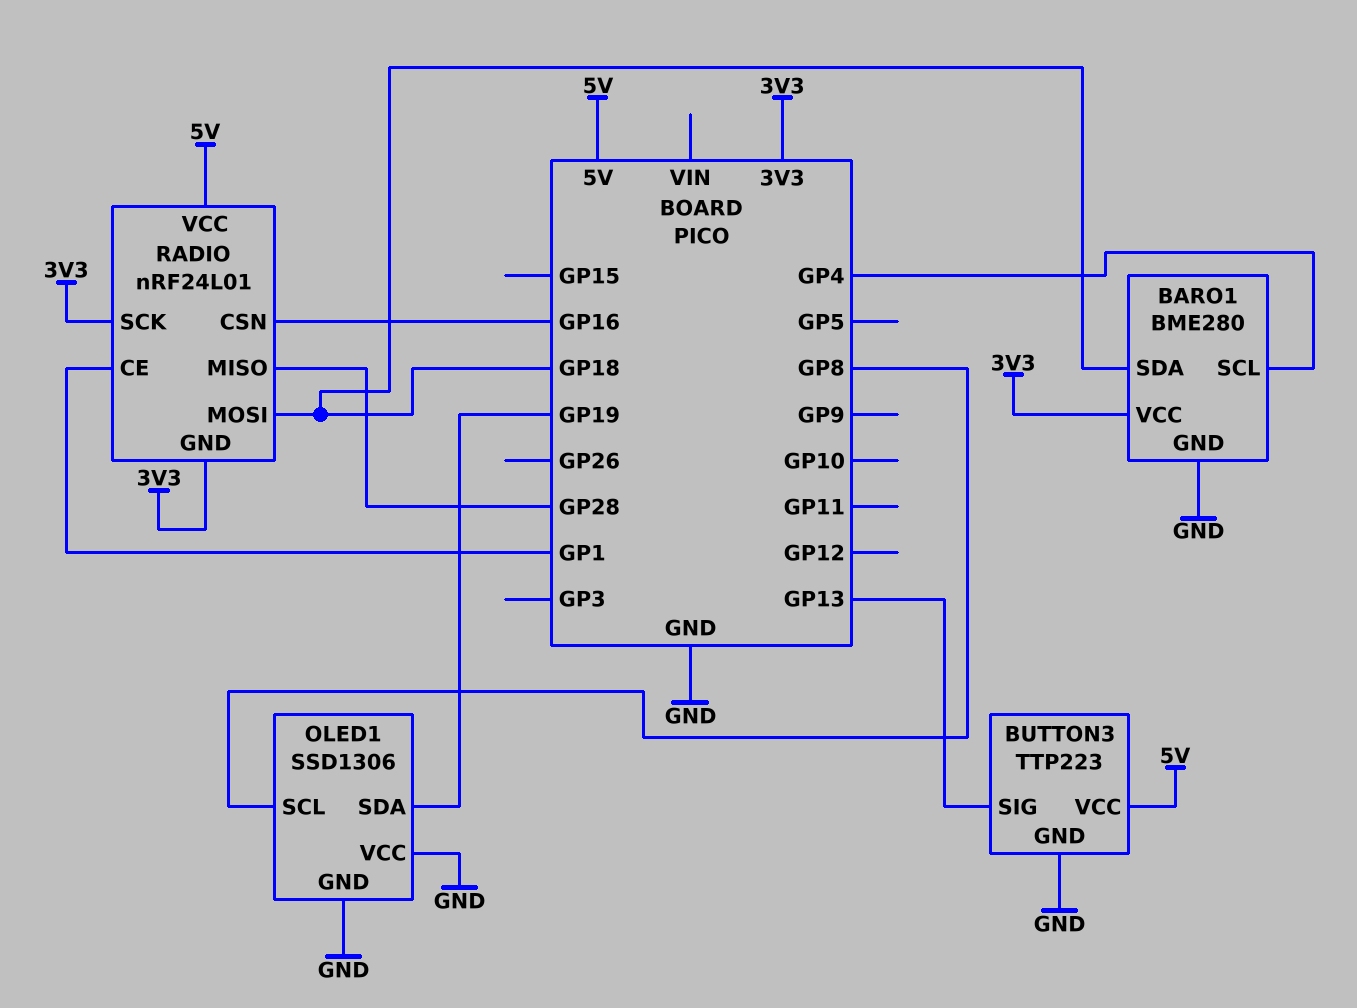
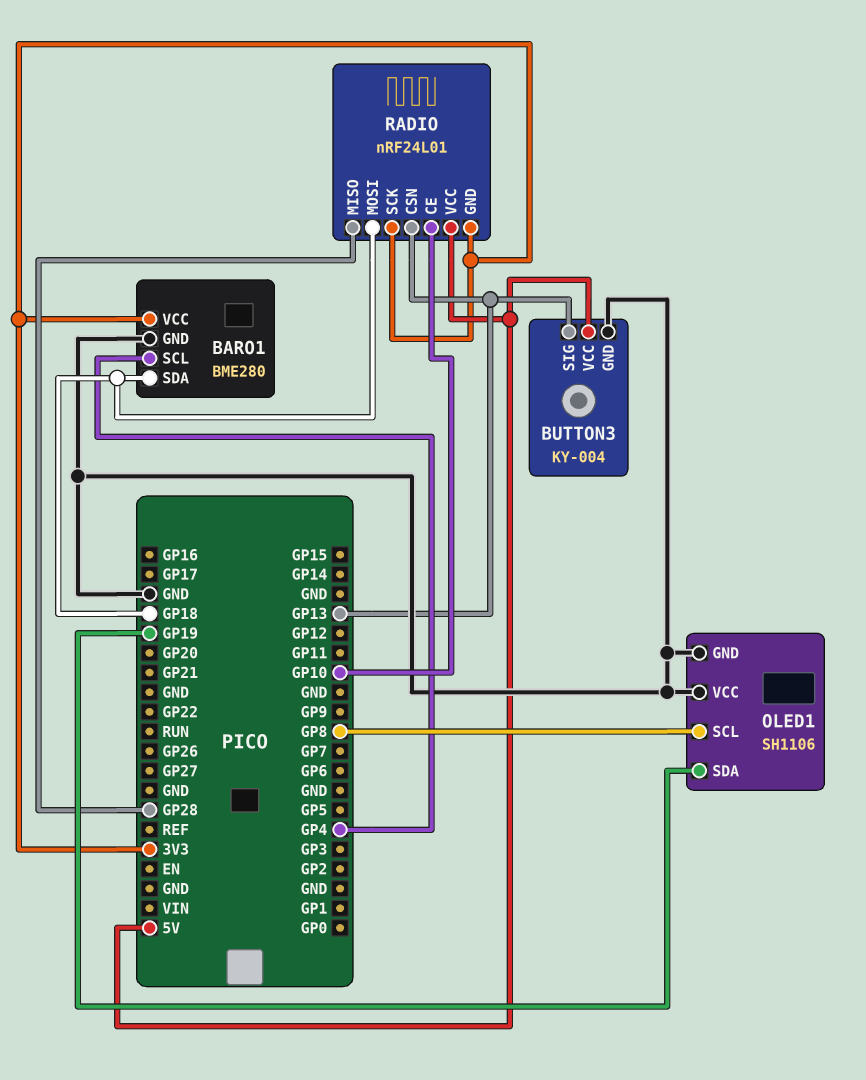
BUTTON3: TTP223 -> KY-004
OLED1: SSD1306 -> SH1106
RADIO pin CE: GP1 -> GP10
RADIO pin CSN: GP16 -> GP13

